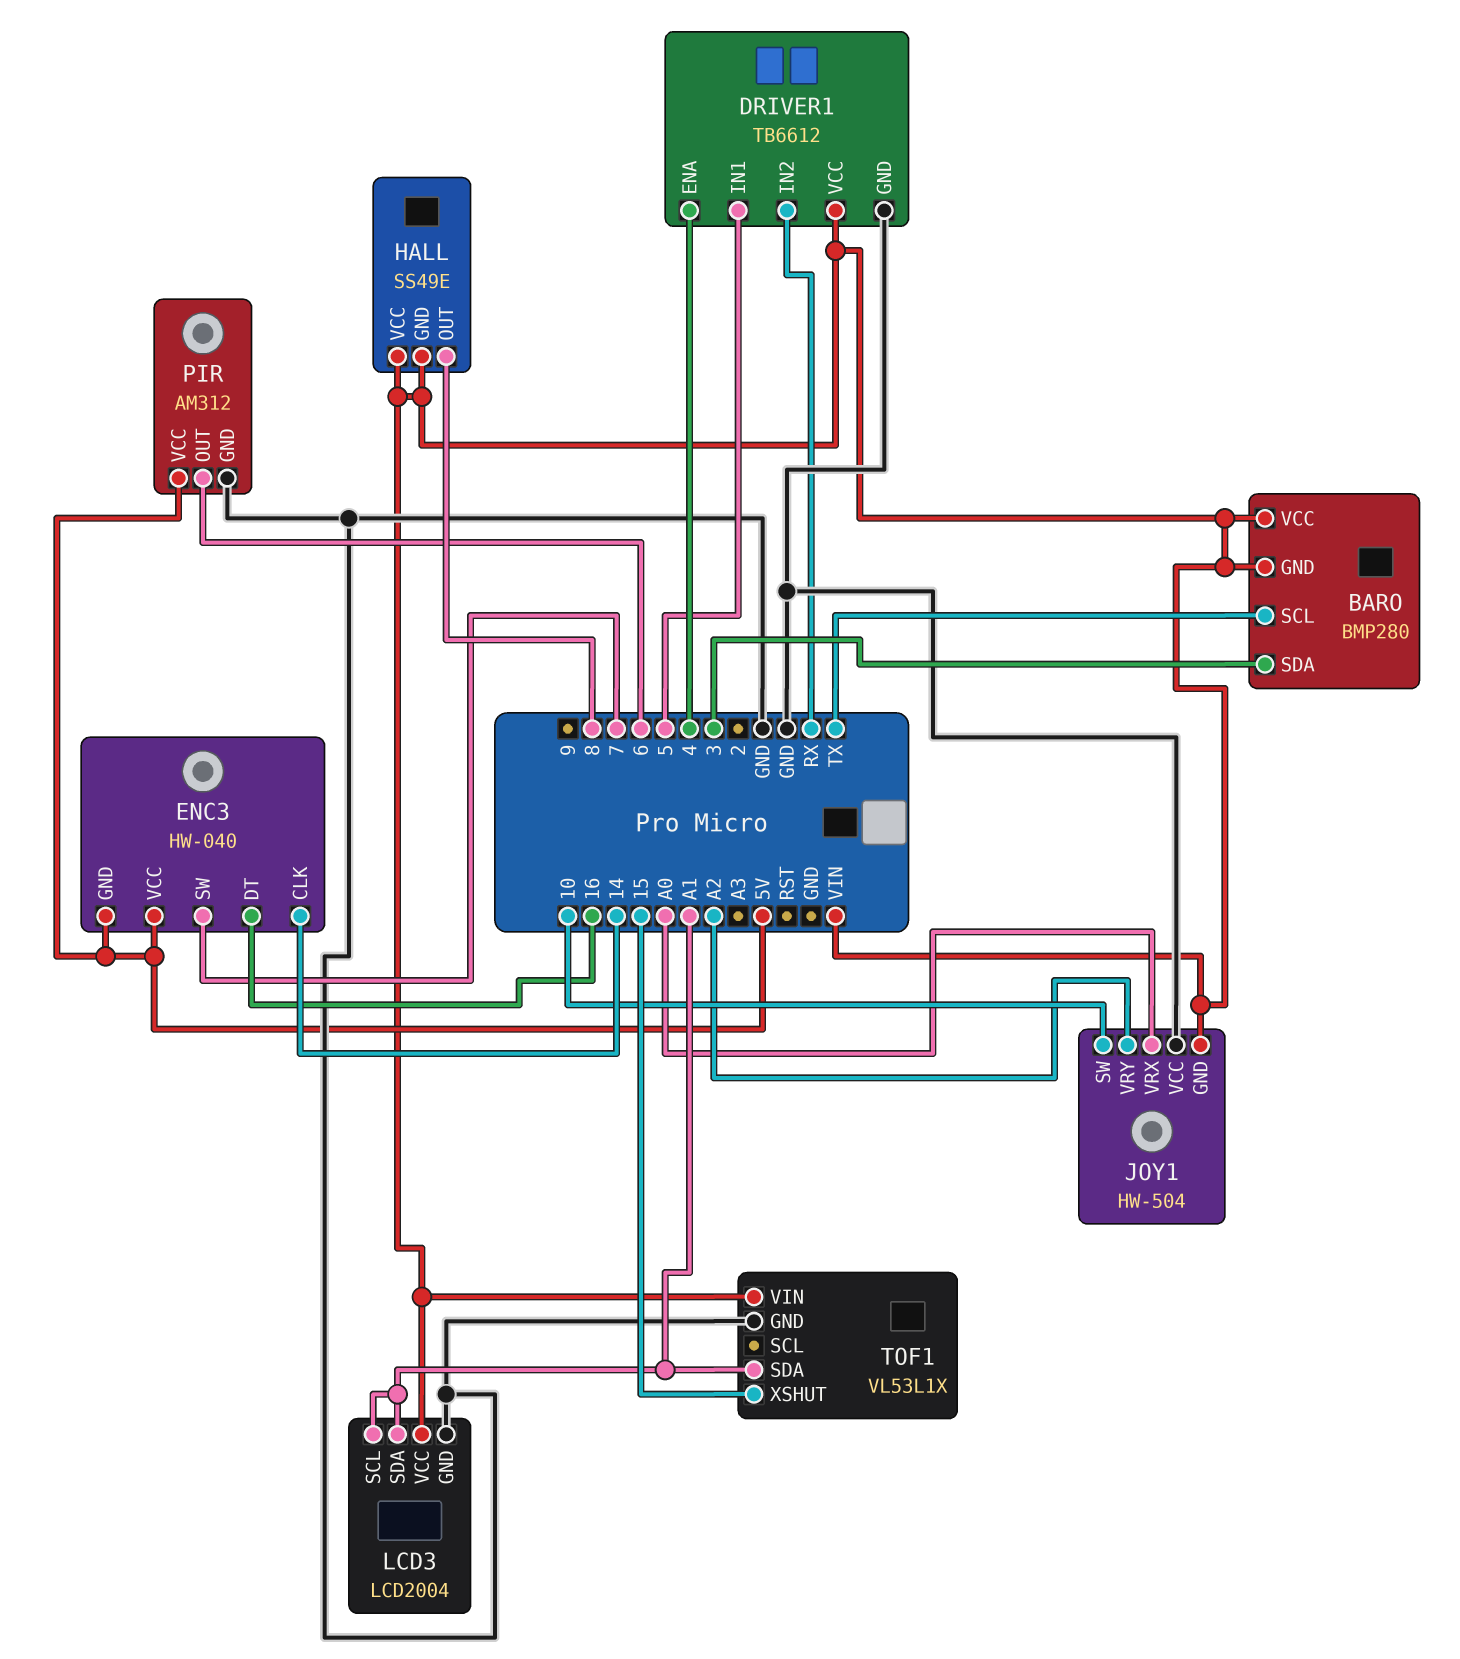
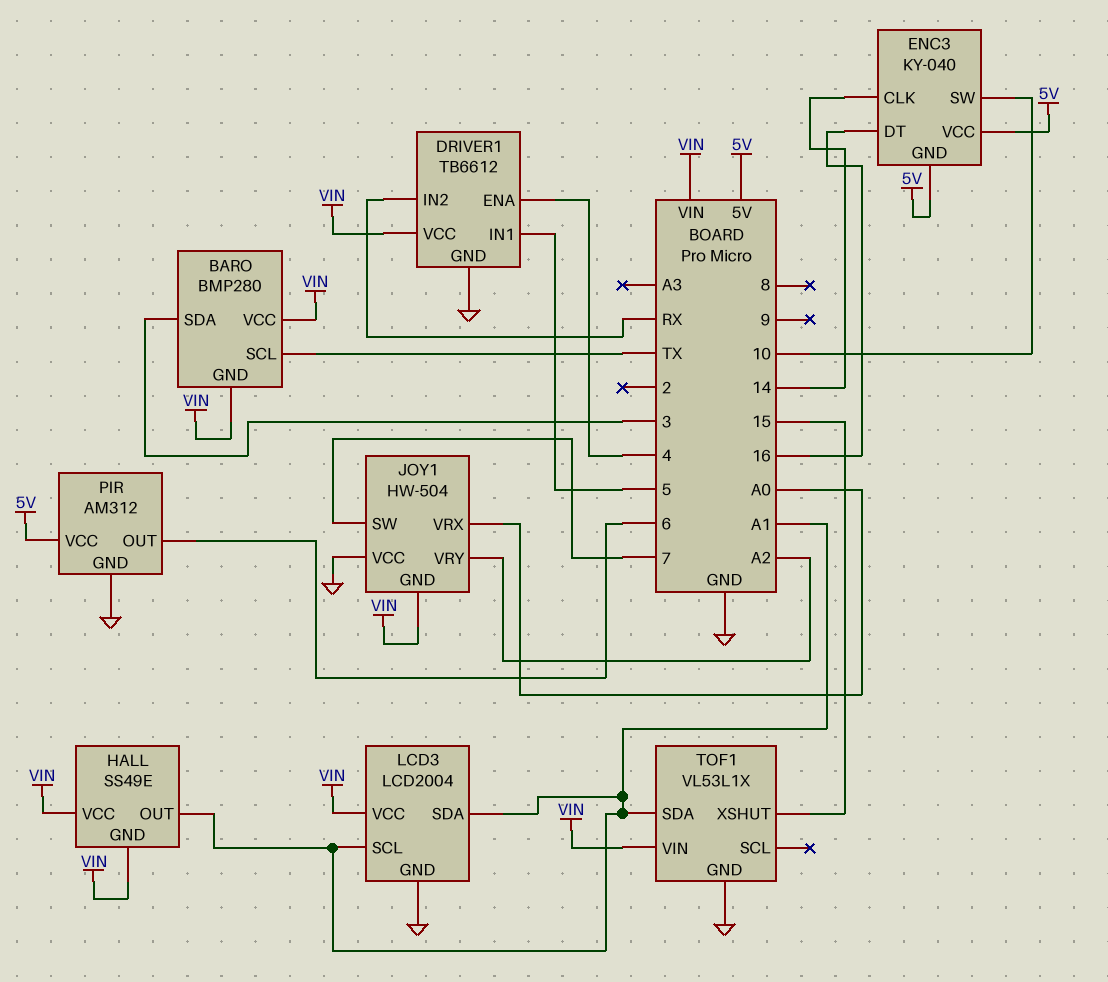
ENC3: HW-040 -> KY-040
ENC3 pin SW: 7 -> 10
HALL pin OUT: 8 -> A1
JOY1 pin SW: 10 -> 7

